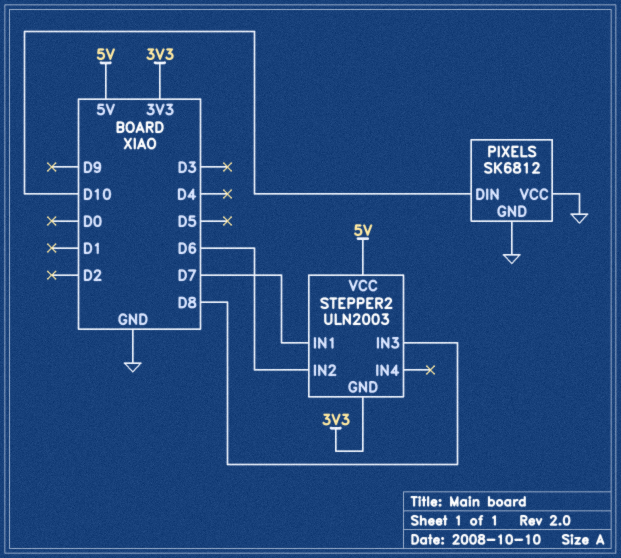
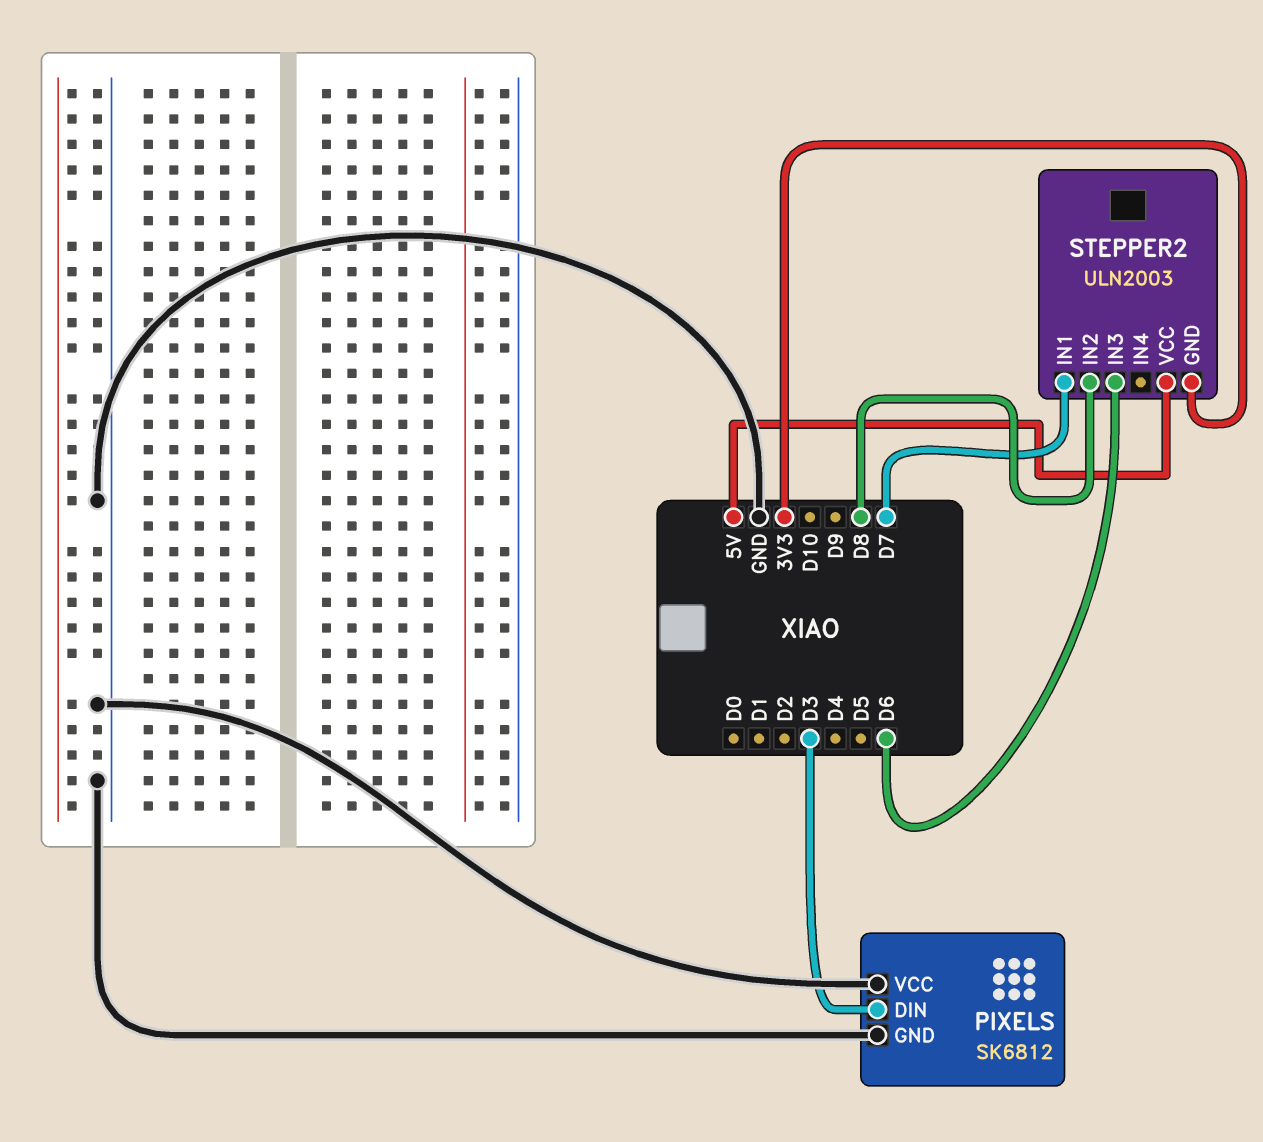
PIXELS pin DIN: D10 -> D3
STEPPER2 pin IN2: D6 -> D8
STEPPER2 pin IN3: D8 -> D6

